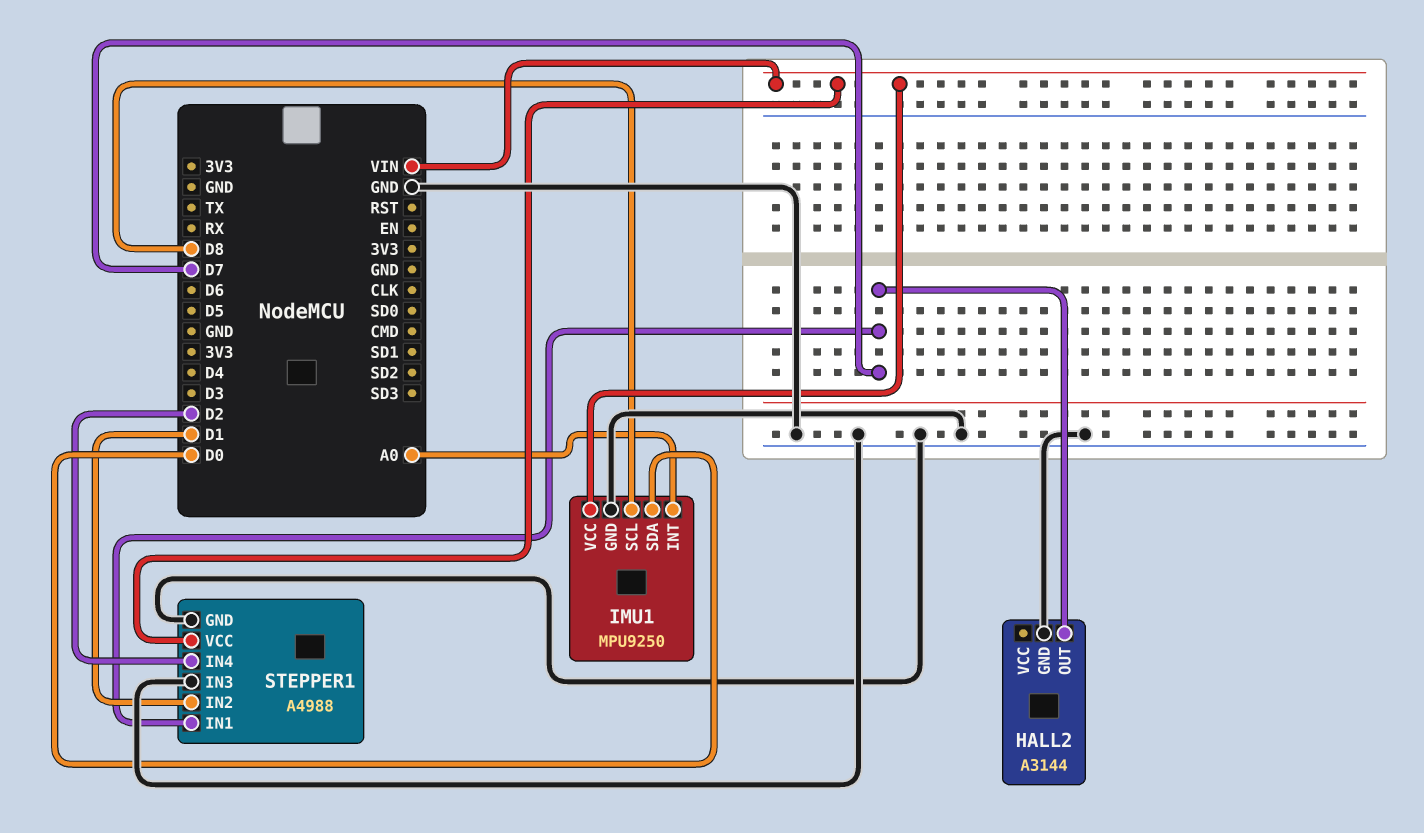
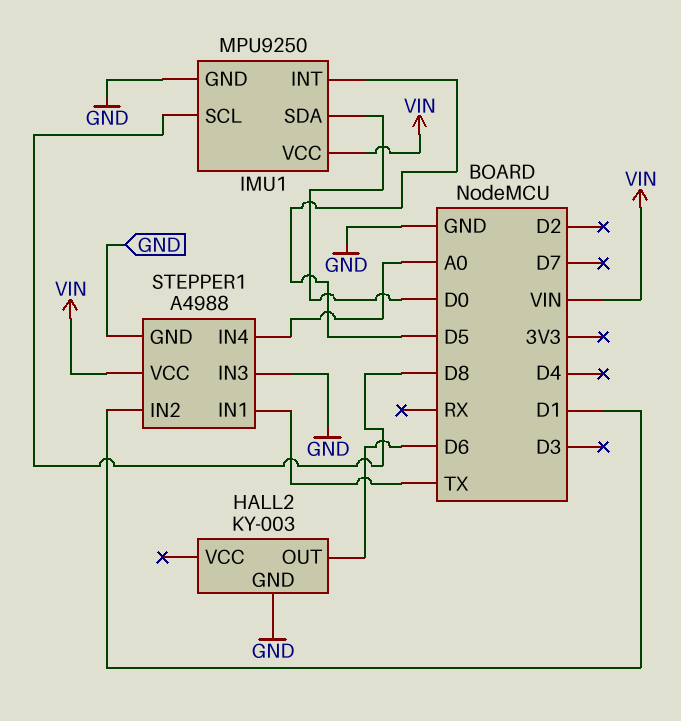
HALL2: A3144 -> KY-003
HALL2 pin OUT: D7 -> D6
IMU1 pin INT: A0 -> D5
STEPPER1 pin IN1: D7 -> TX
STEPPER1 pin IN4: D2 -> A0

